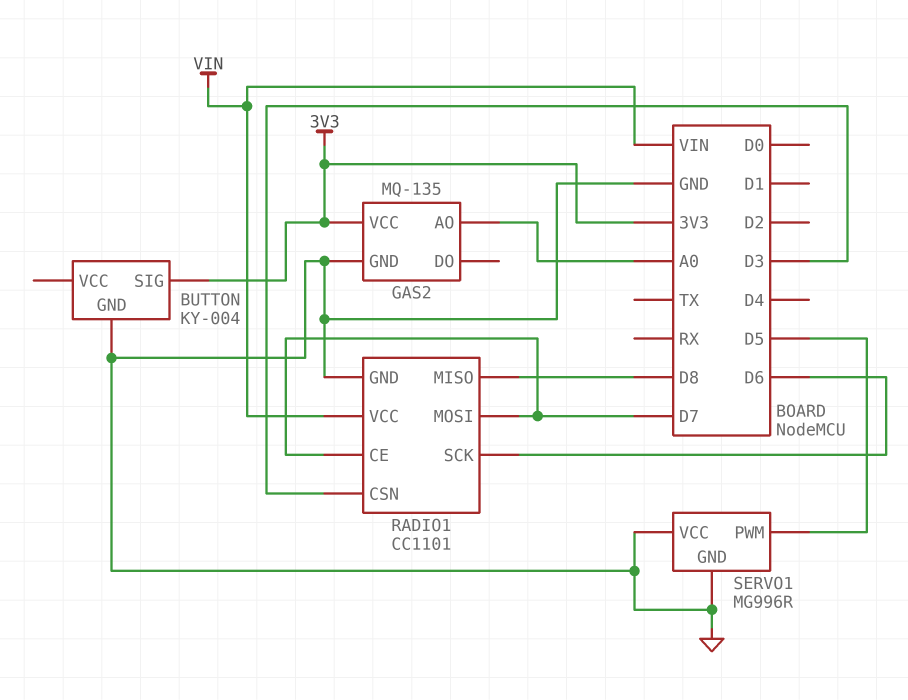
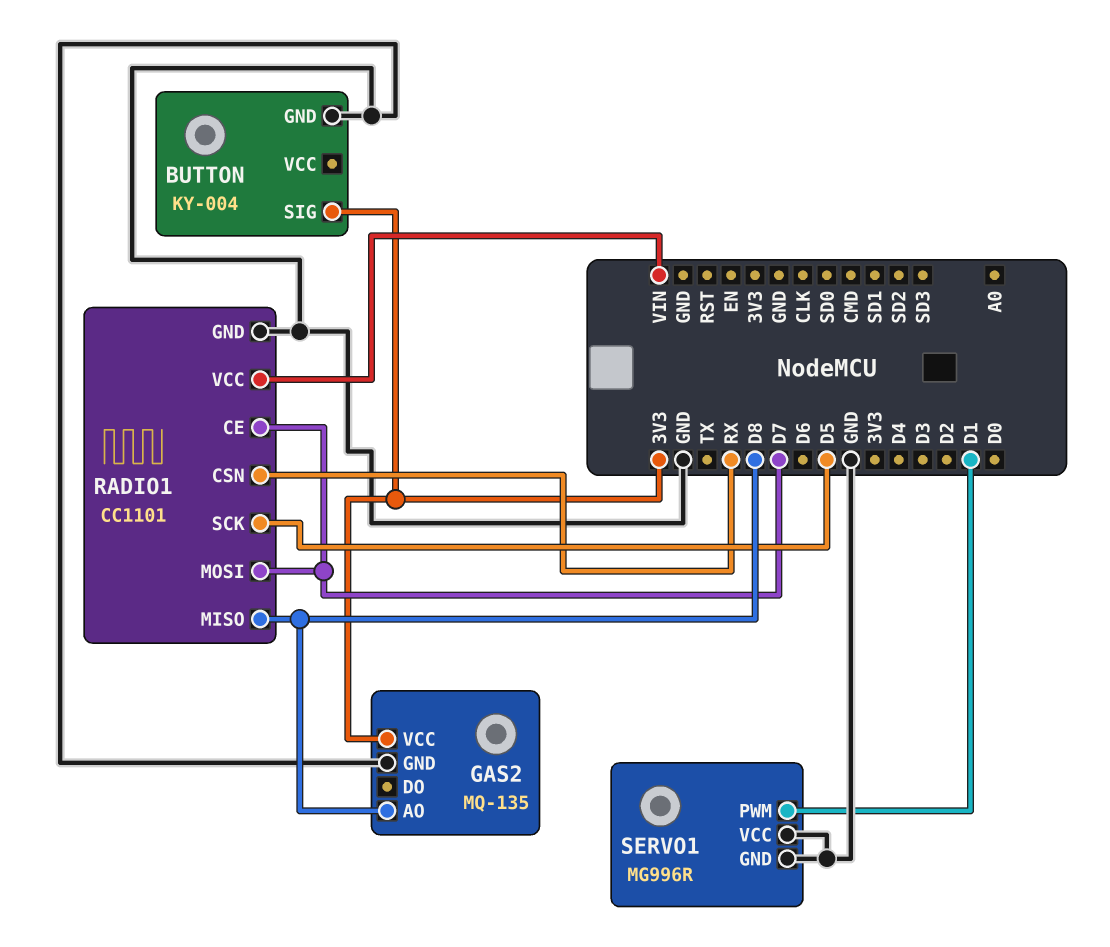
GAS2 pin AO: A0 -> D8
RADIO1 pin CSN: D3 -> RX
RADIO1 pin SCK: D6 -> D5
SERVO1 pin PWM: D5 -> D1

